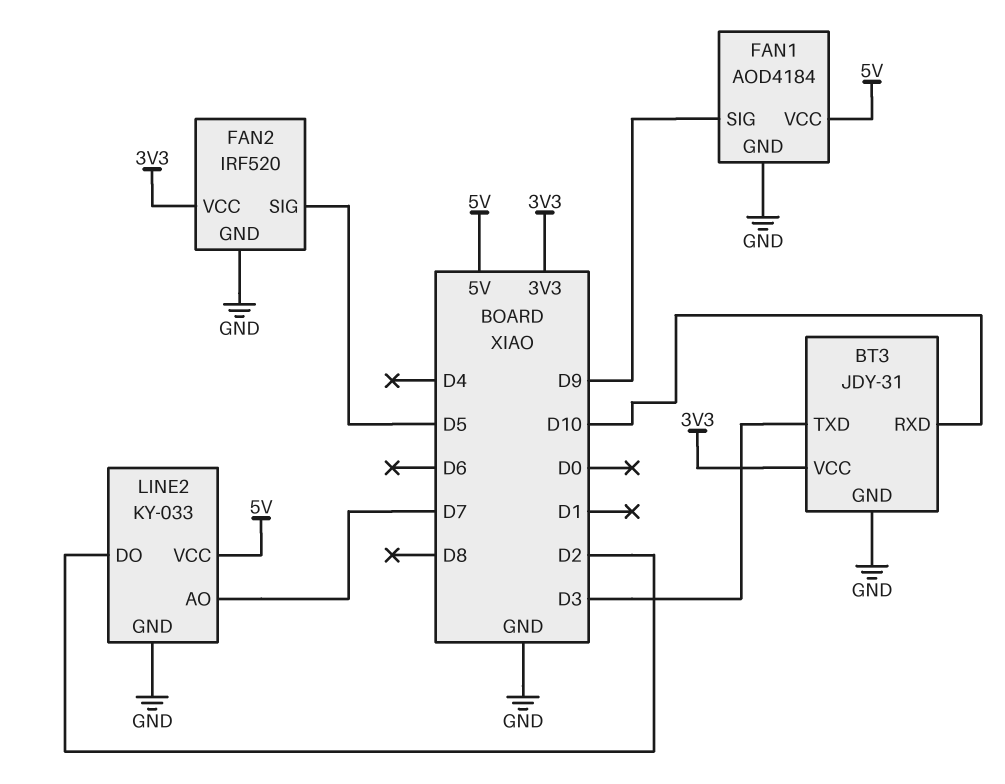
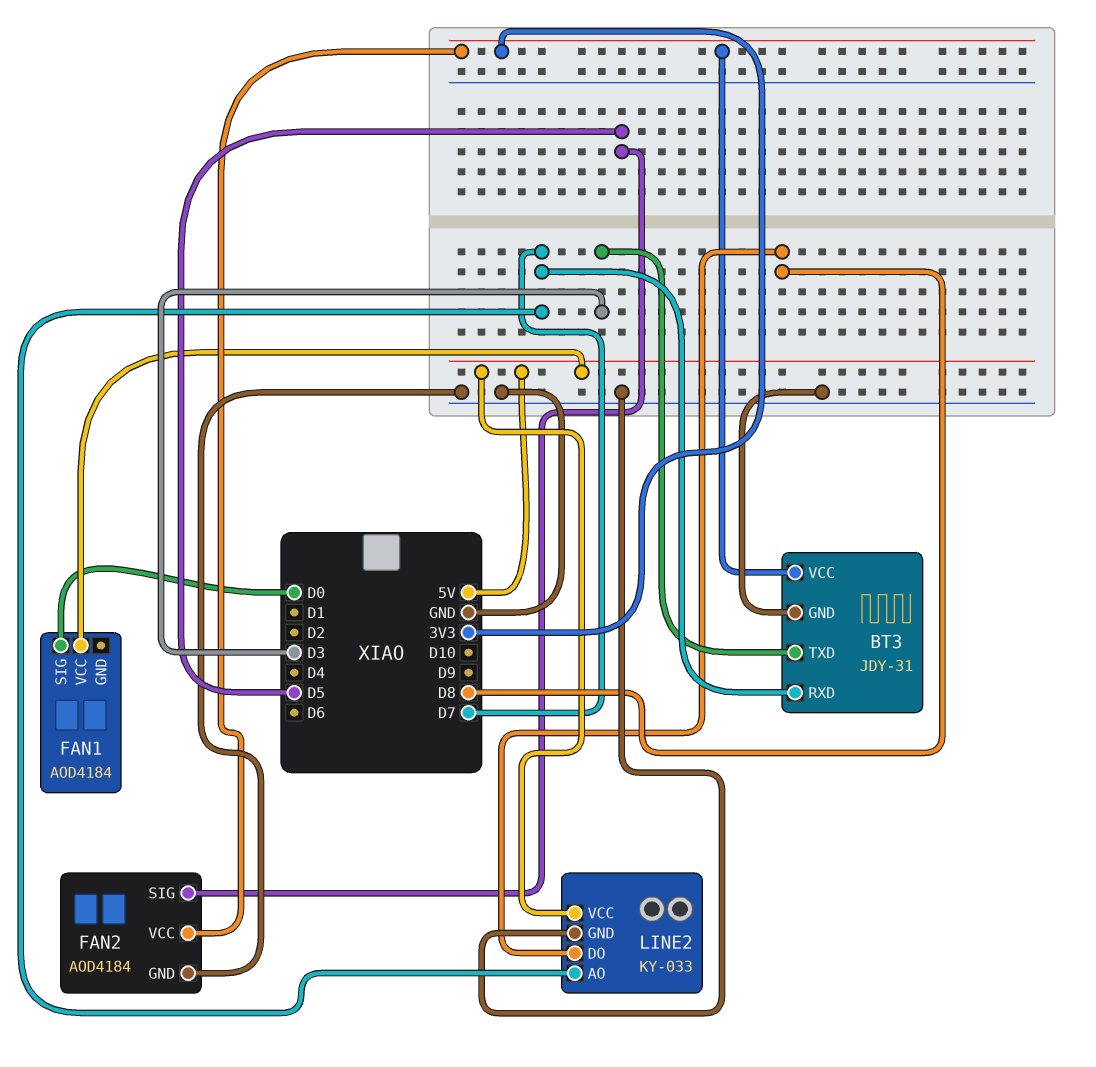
BT3 pin RXD: D10 -> D7
FAN1 pin GND: GND -> none
FAN1 pin SIG: D9 -> D0
FAN2: IRF520 -> AOD4184
LINE2 pin DO: D2 -> D8

